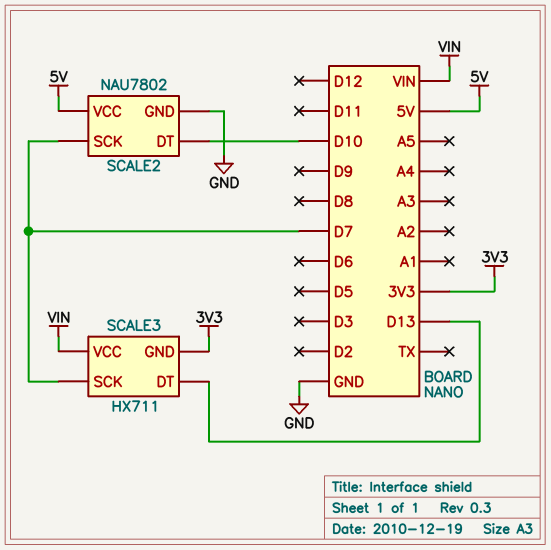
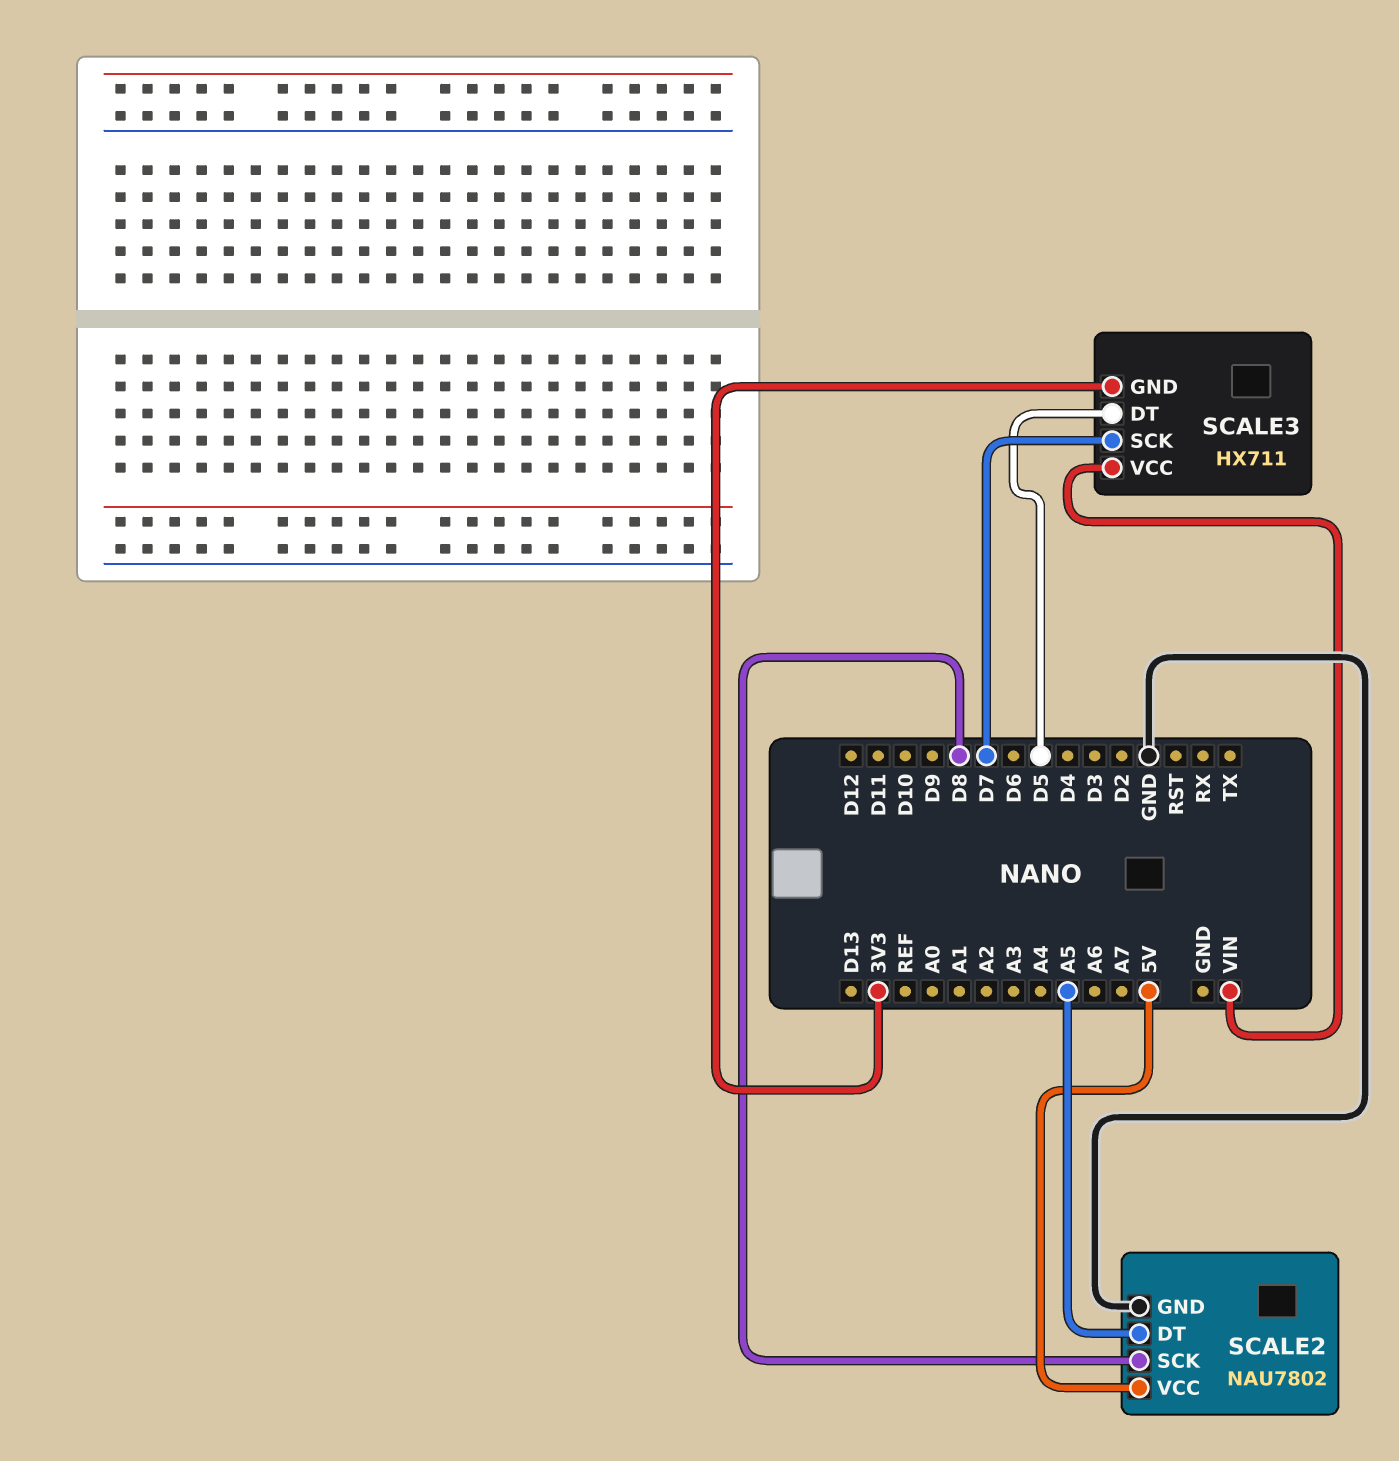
SCALE2 pin DT: D10 -> A5
SCALE2 pin SCK: D7 -> D8
SCALE3 pin DT: D13 -> D5

